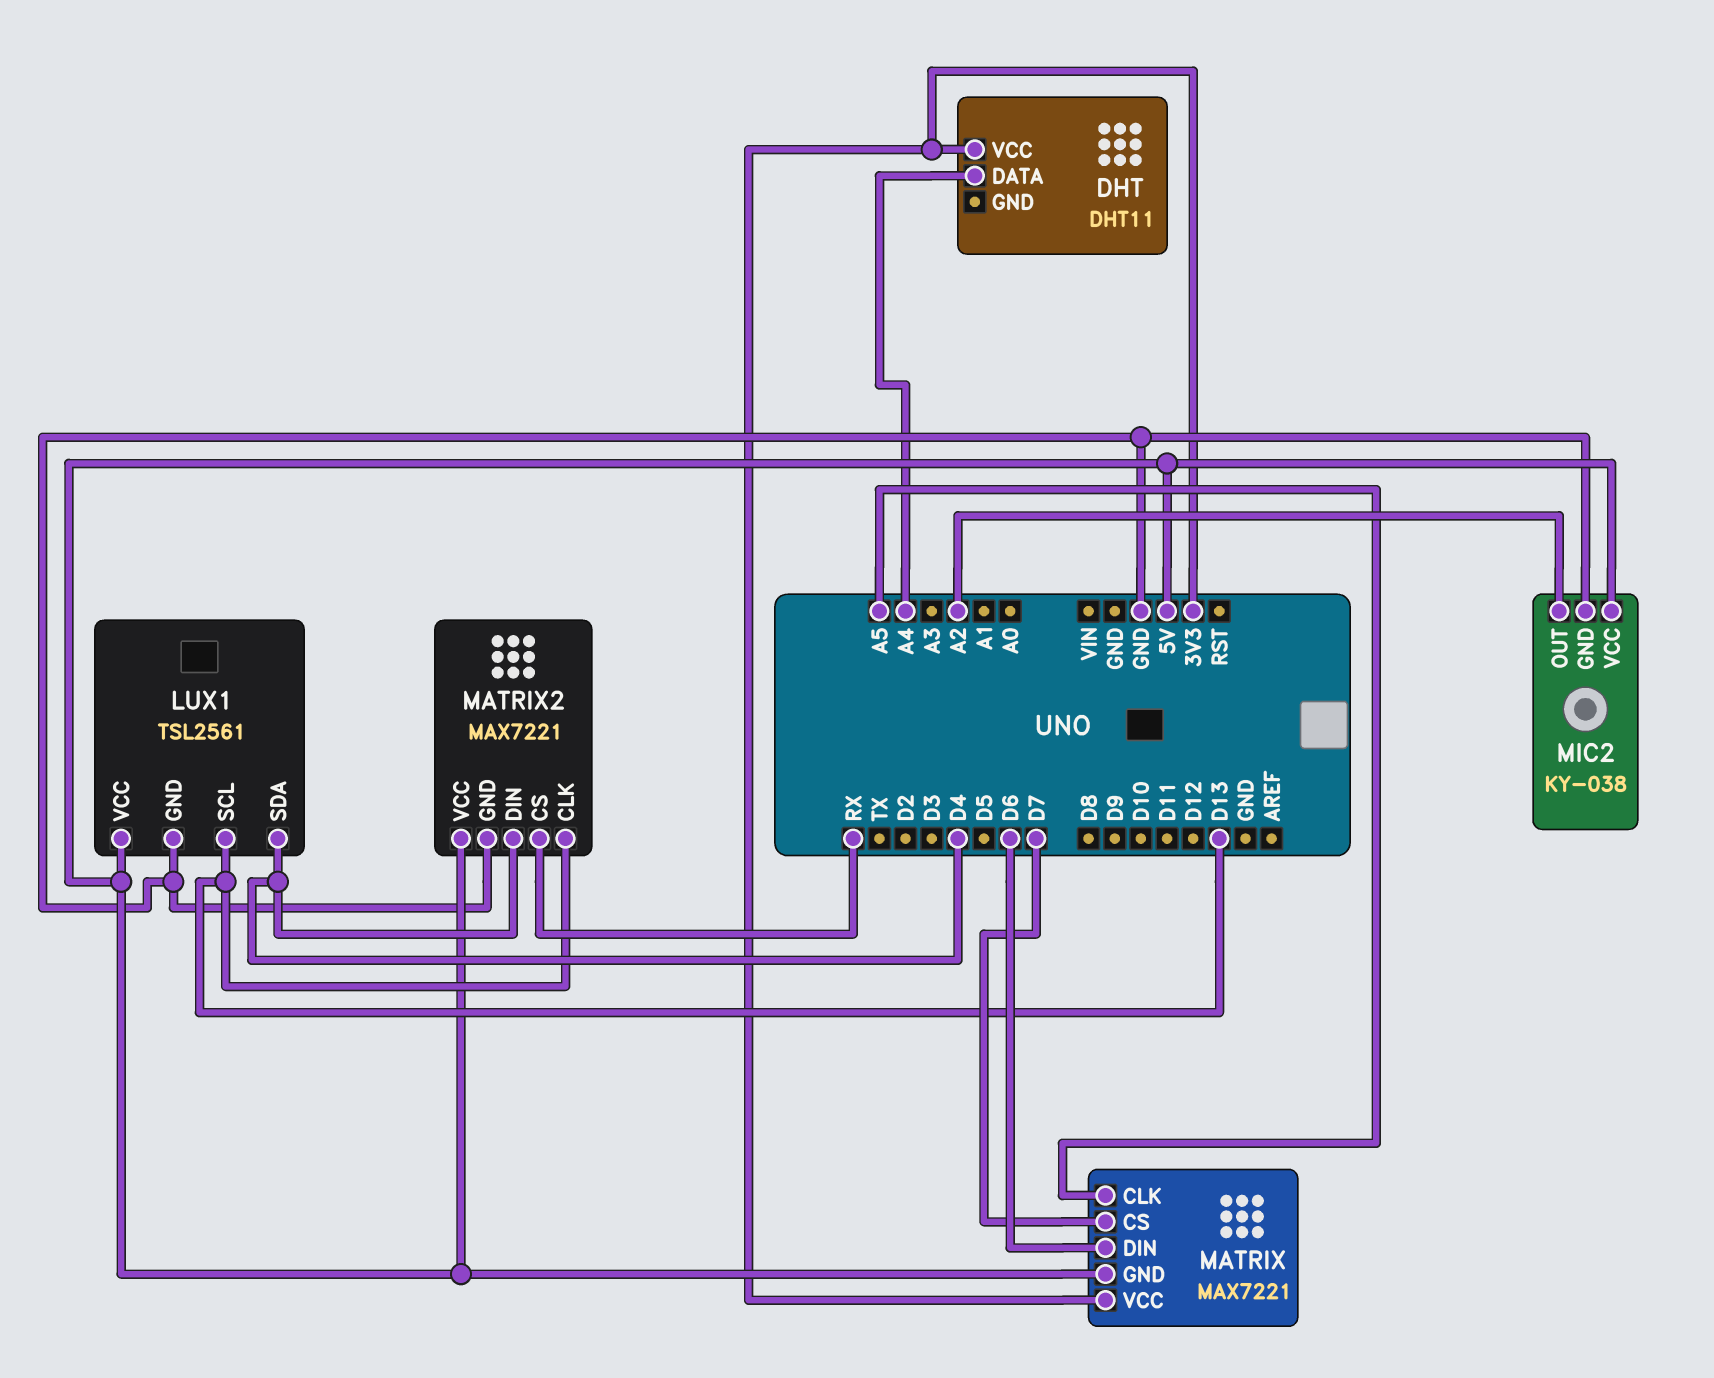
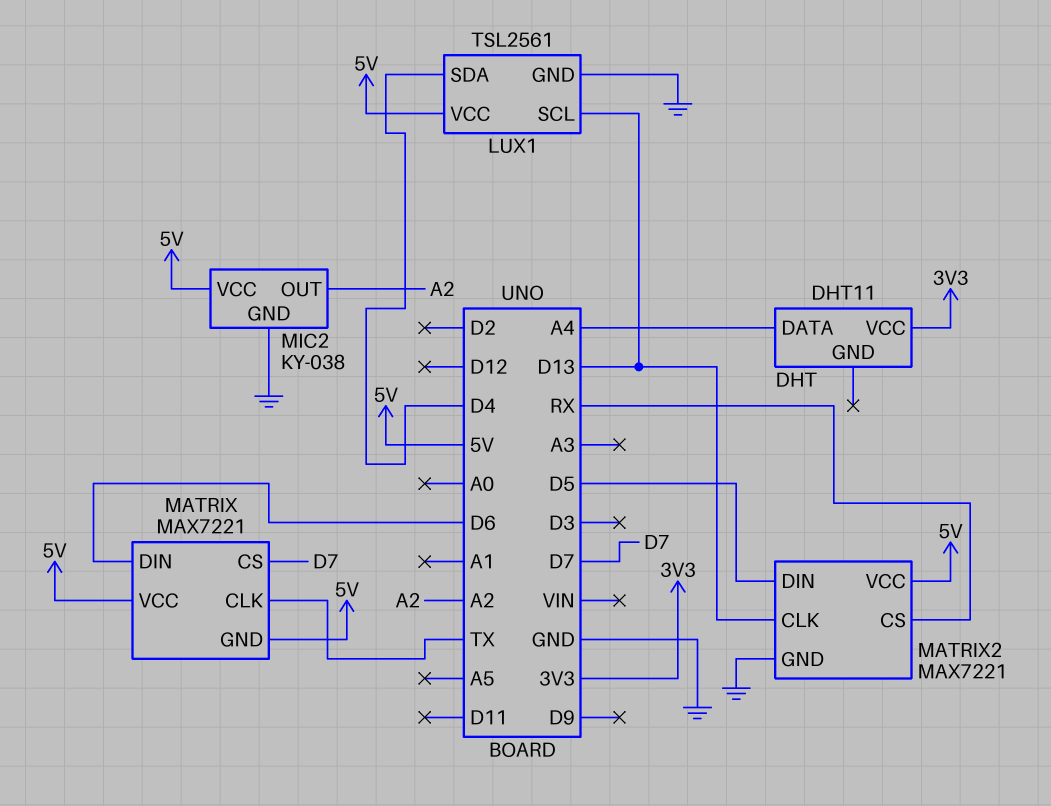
MATRIX pin CLK: A5 -> TX
MATRIX pin VCC: 3V3 -> 5V
MATRIX2 pin DIN: D4 -> D5

